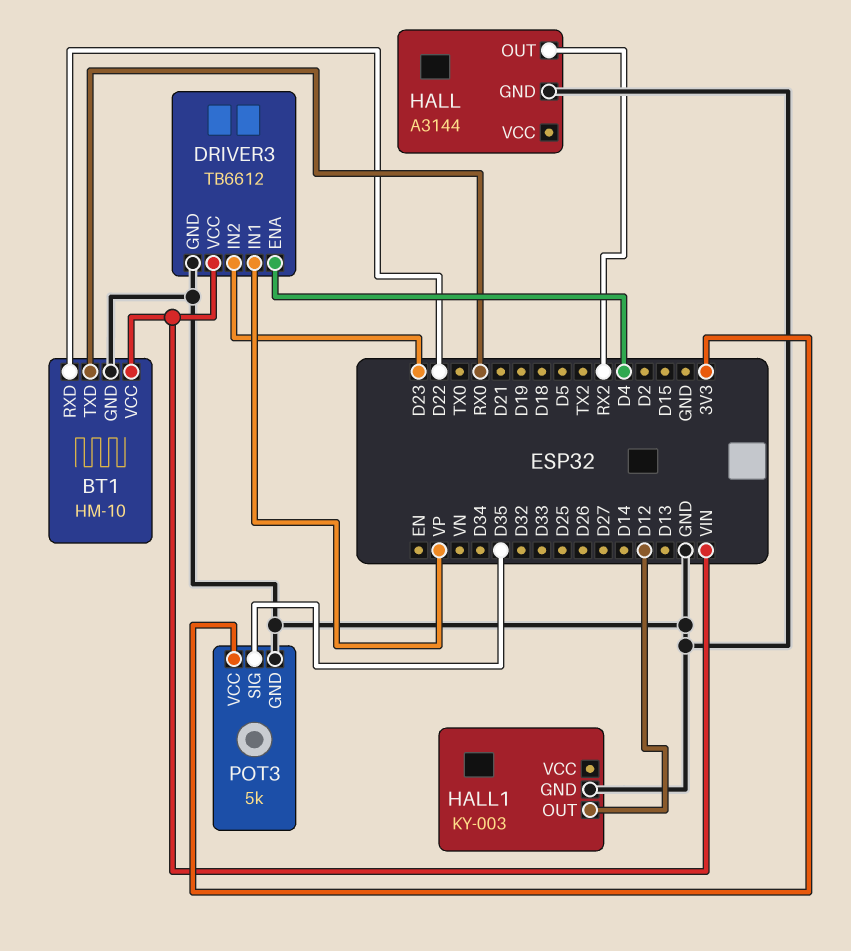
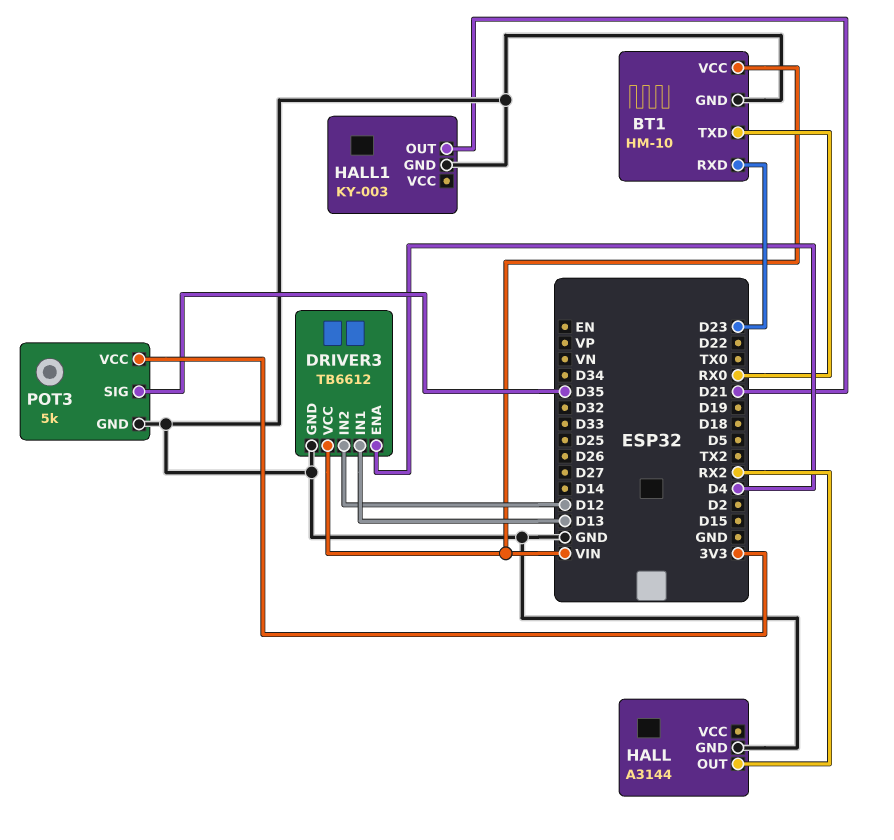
BT1 pin RXD: D22 -> D23
DRIVER3 pin IN1: VP -> D13
DRIVER3 pin IN2: D23 -> D12
HALL1 pin OUT: D12 -> D21

